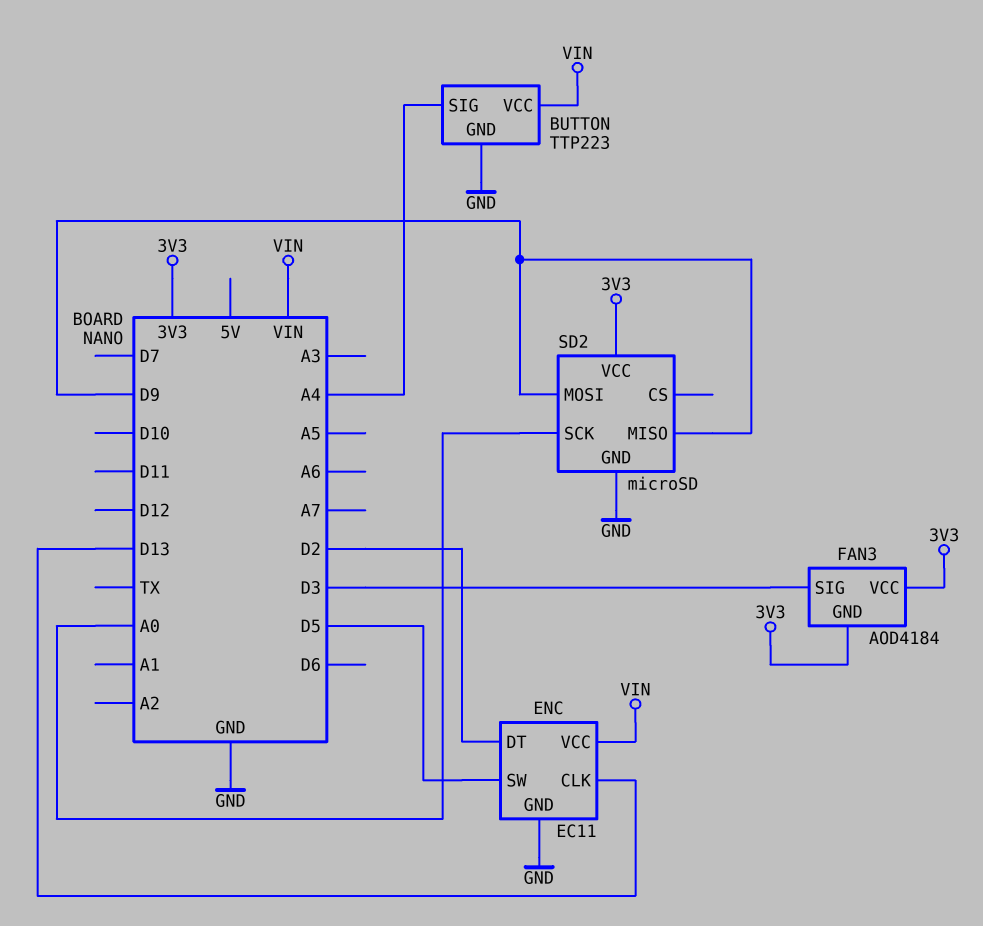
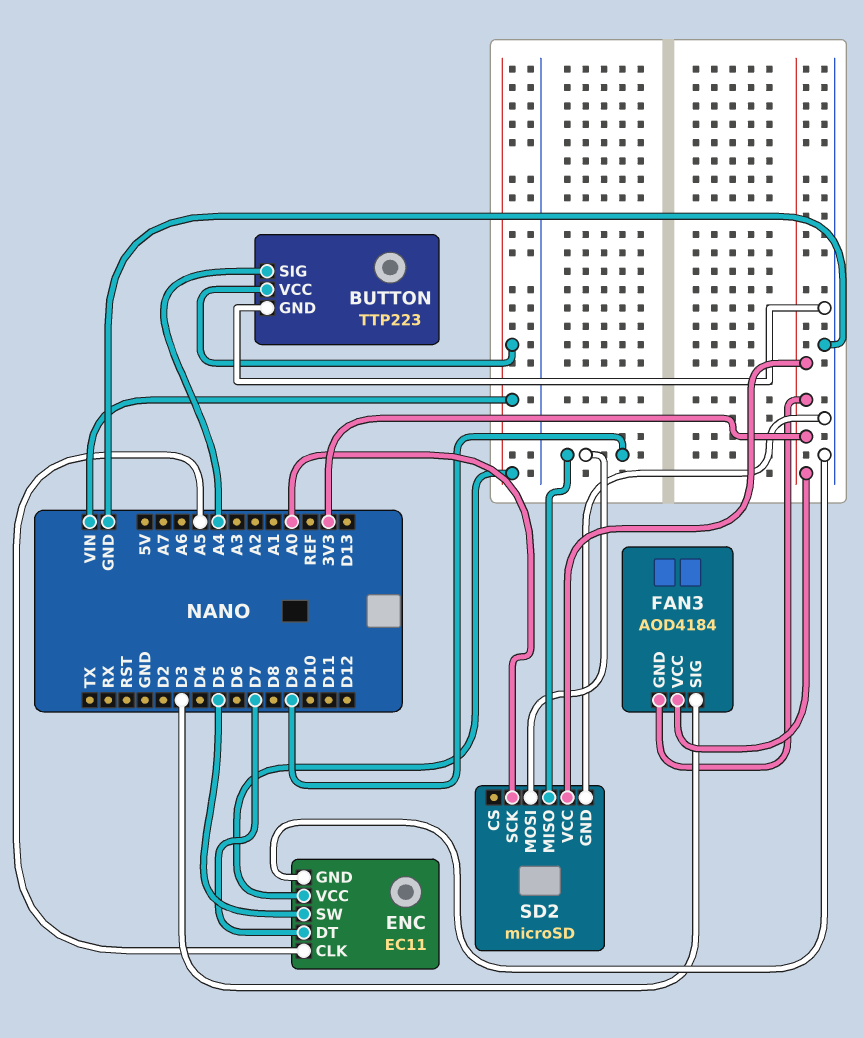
ENC pin CLK: D13 -> A5
ENC pin DT: D2 -> D7

